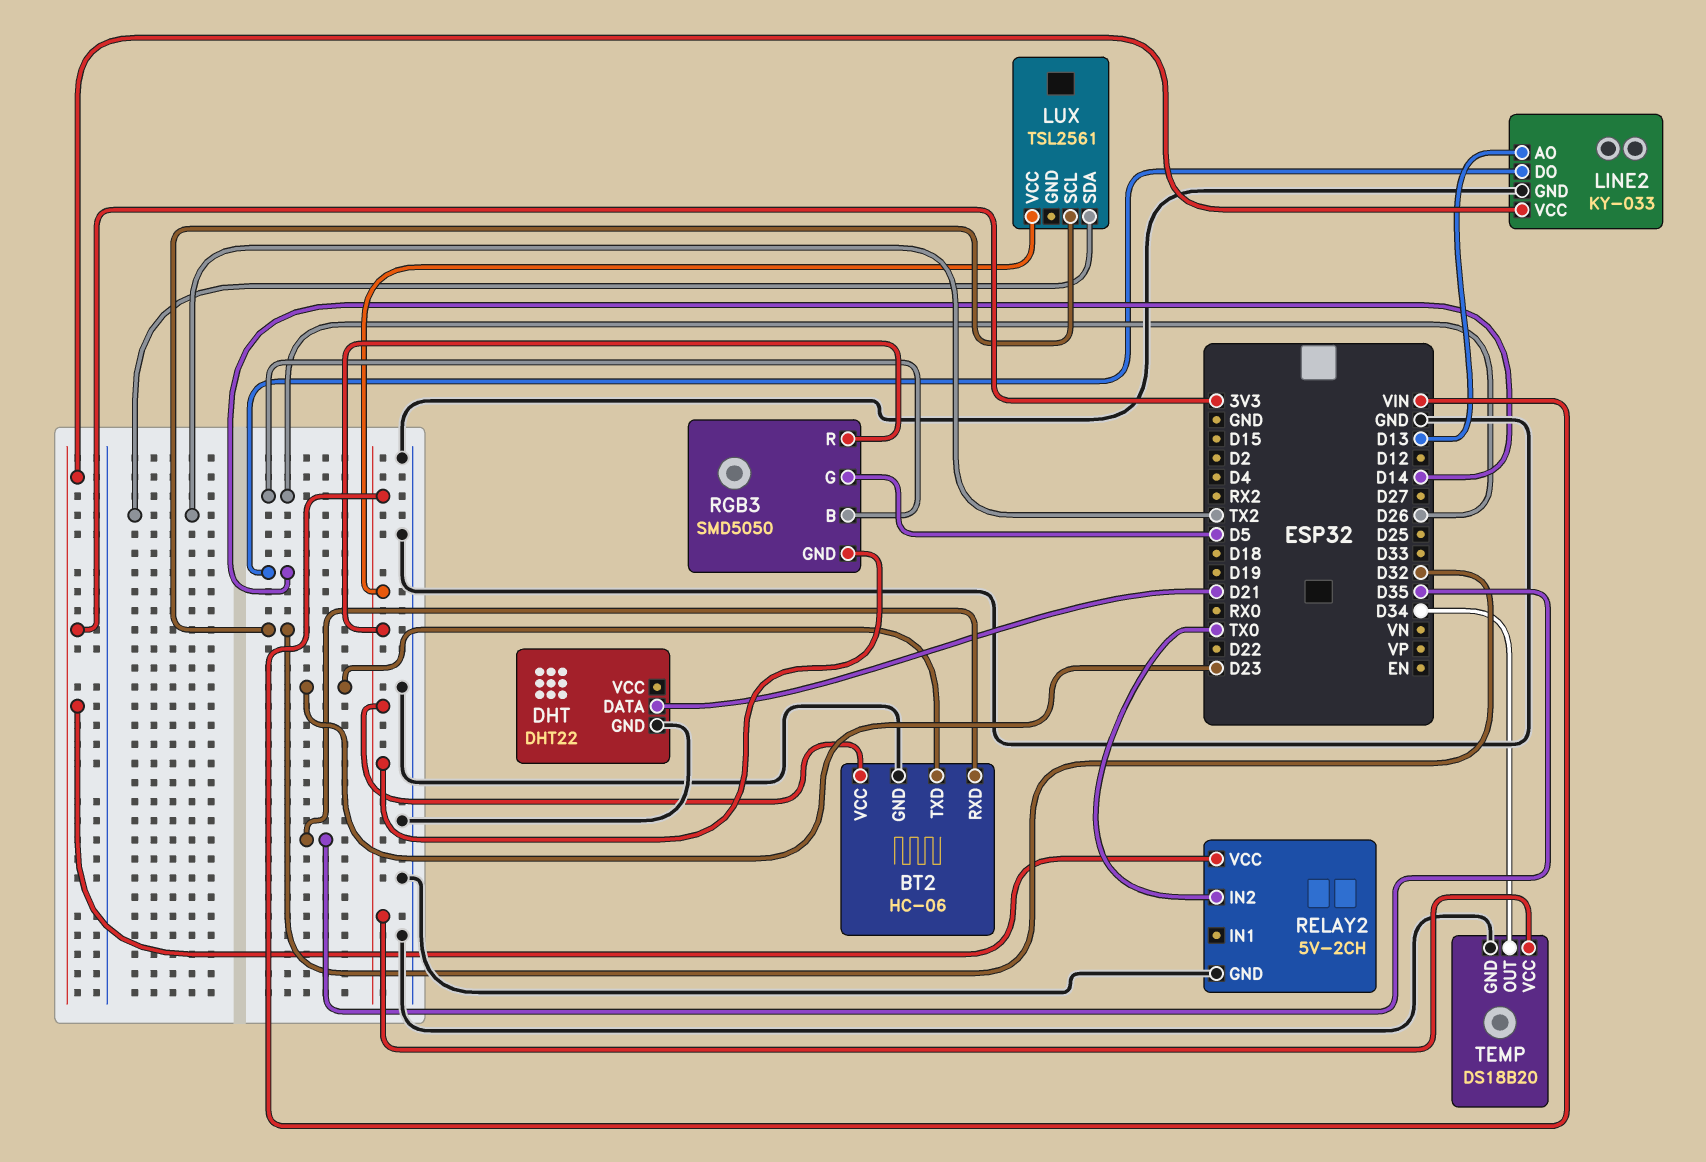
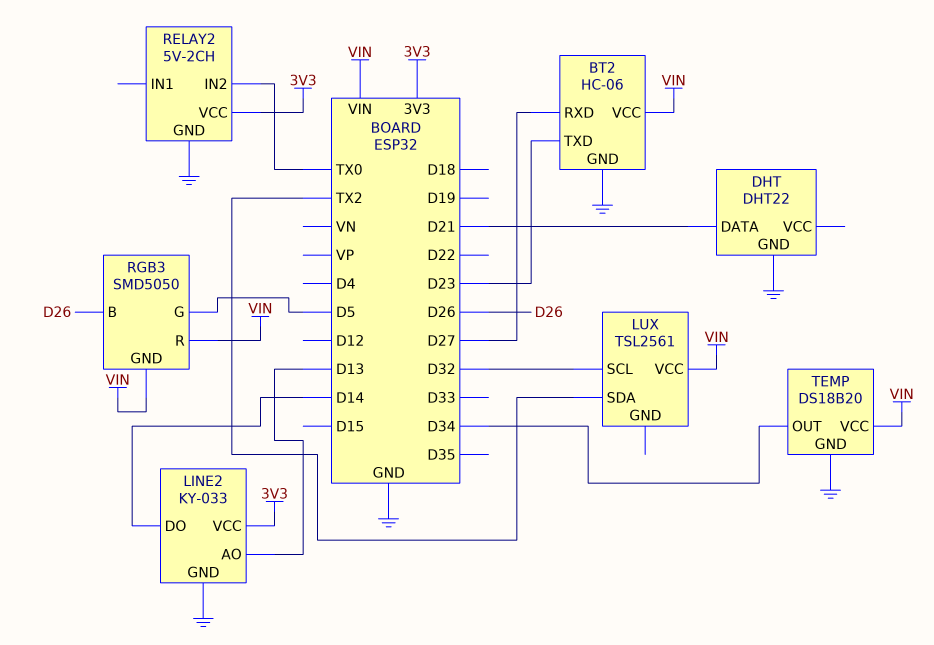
BT2 pin RXD: D35 -> D27

